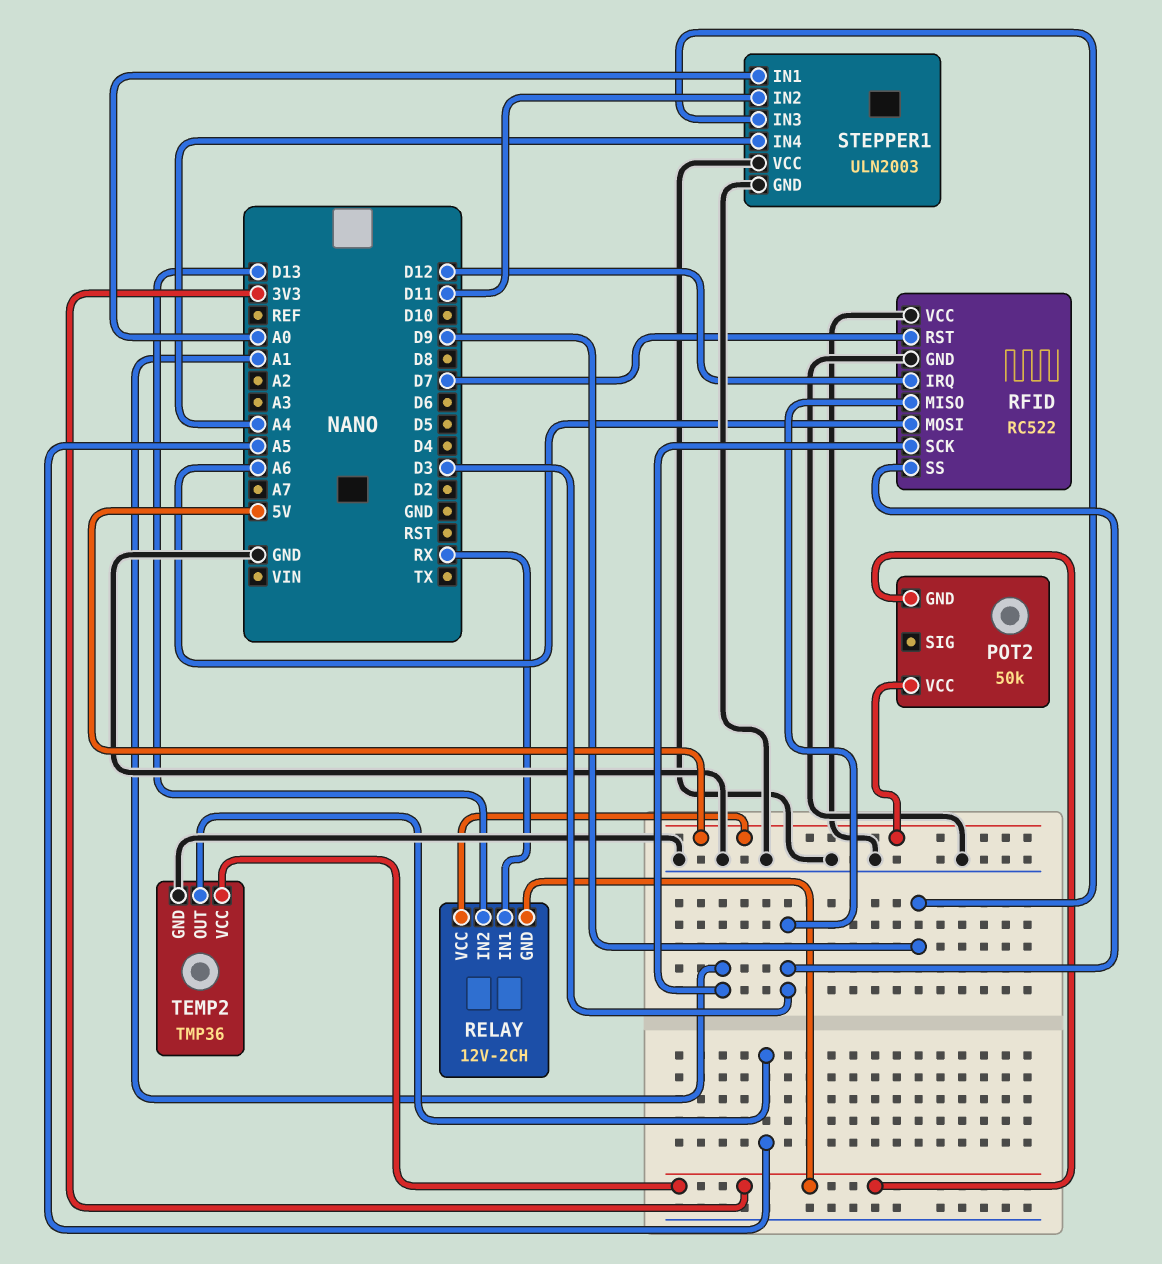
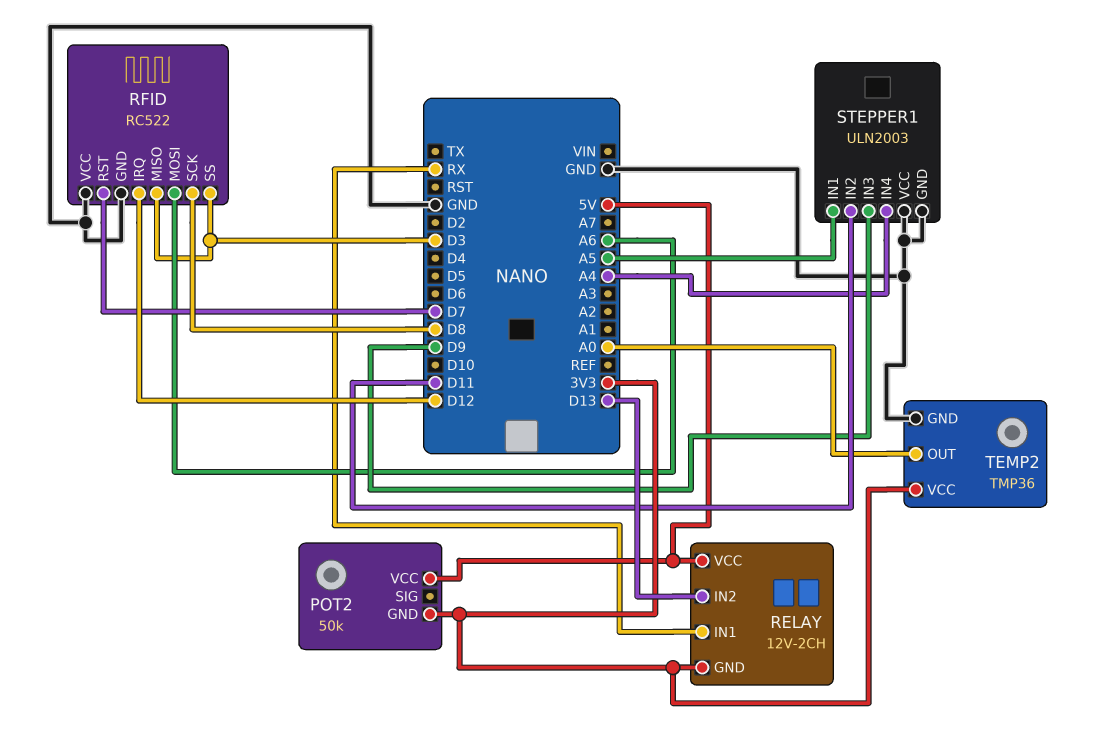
RFID pin SCK: A1 -> D8
STEPPER1 pin IN1: A0 -> A5
TEMP2 pin OUT: A5 -> A0

